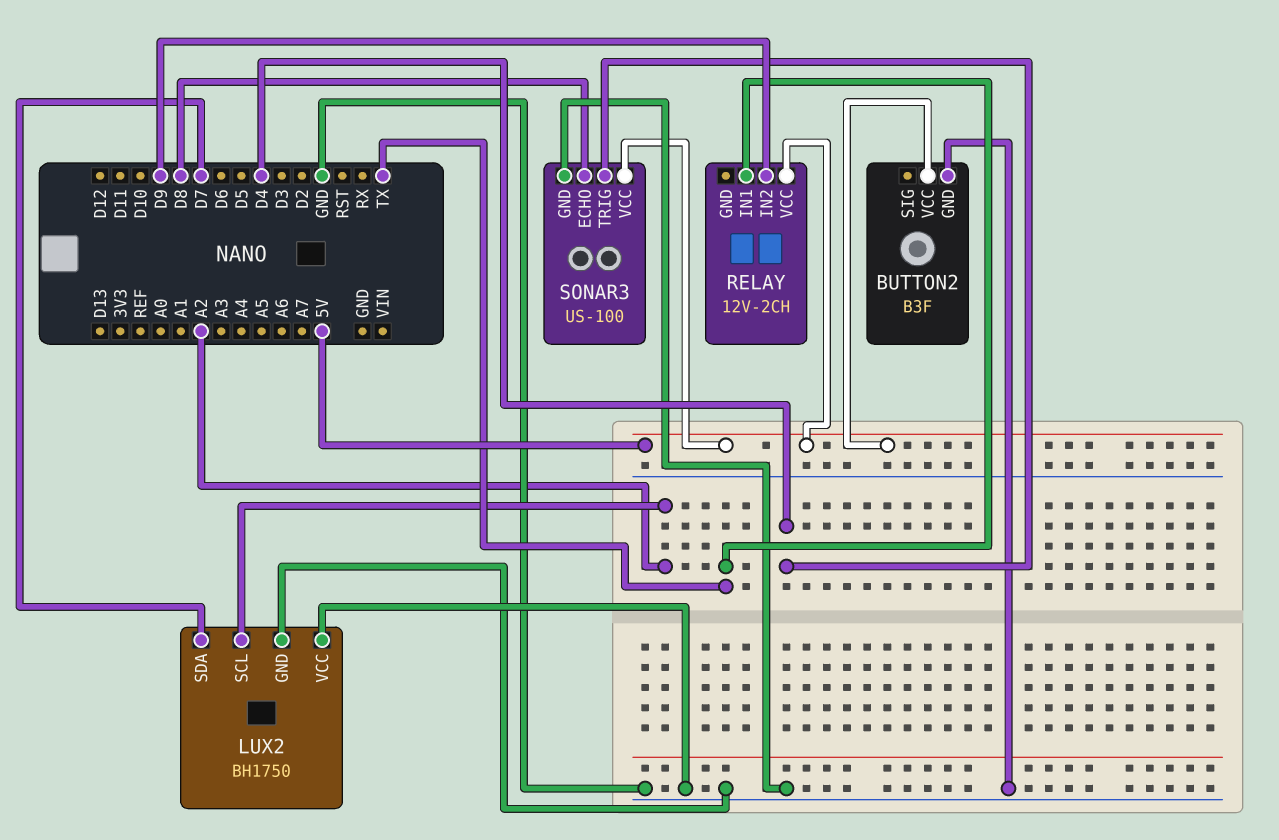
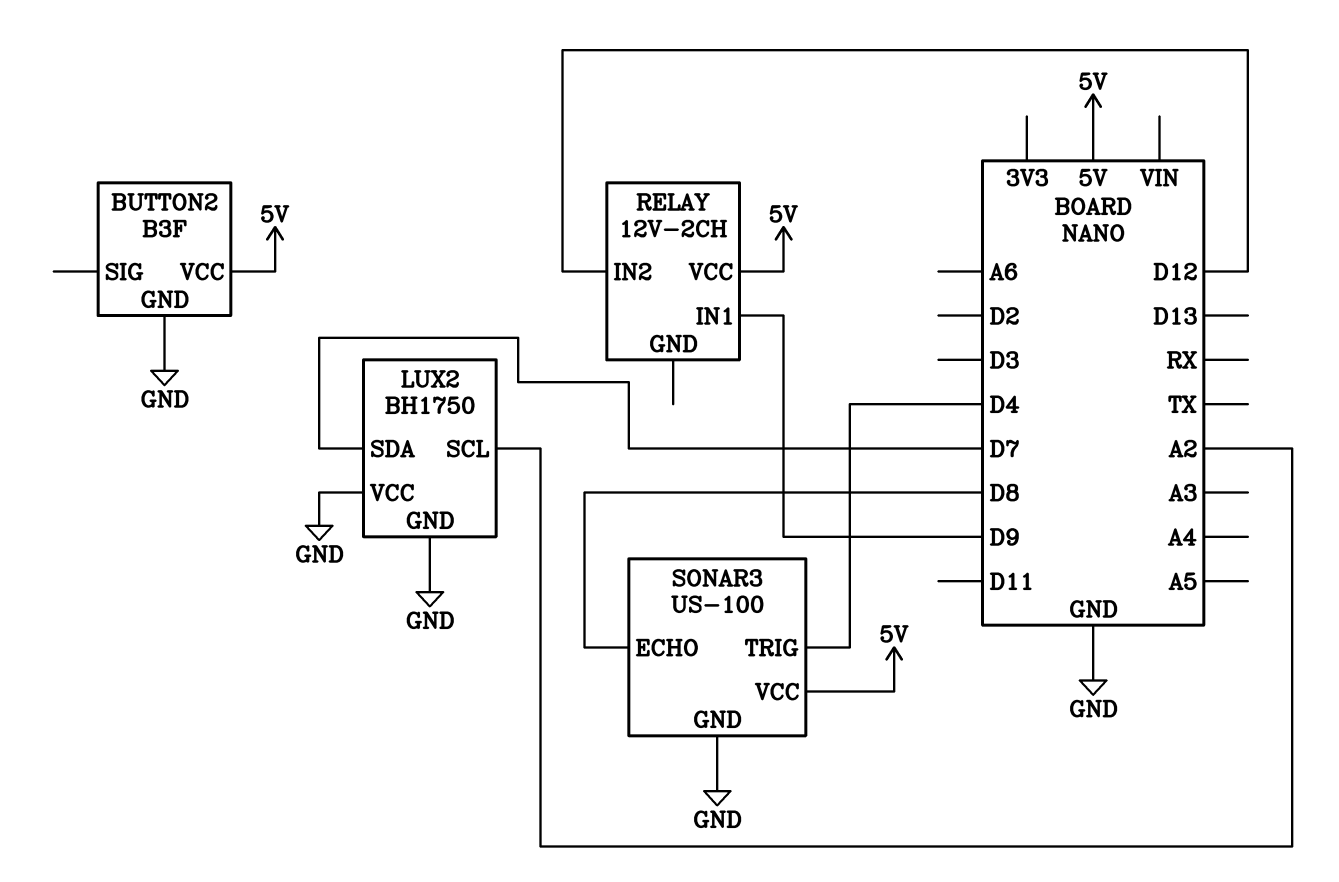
RELAY pin IN1: TX -> D9
RELAY pin IN2: D9 -> D12

